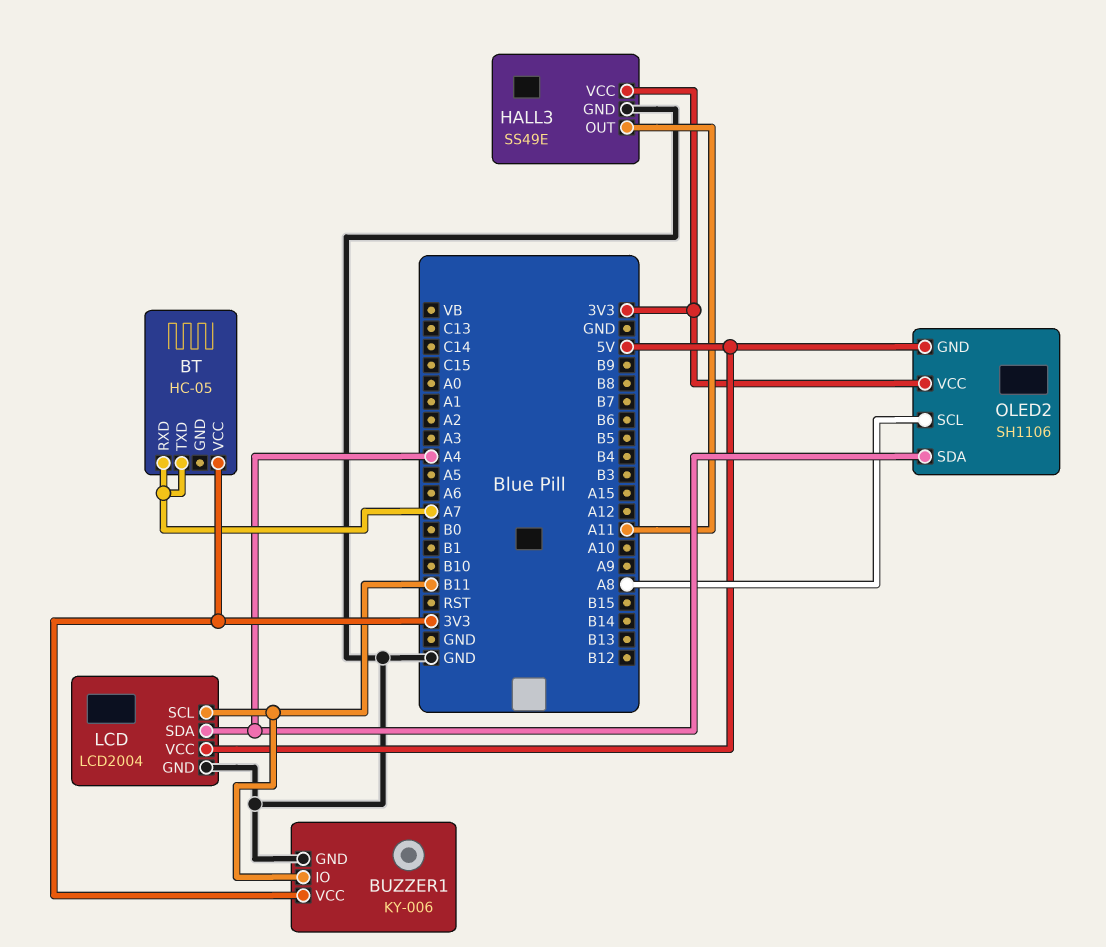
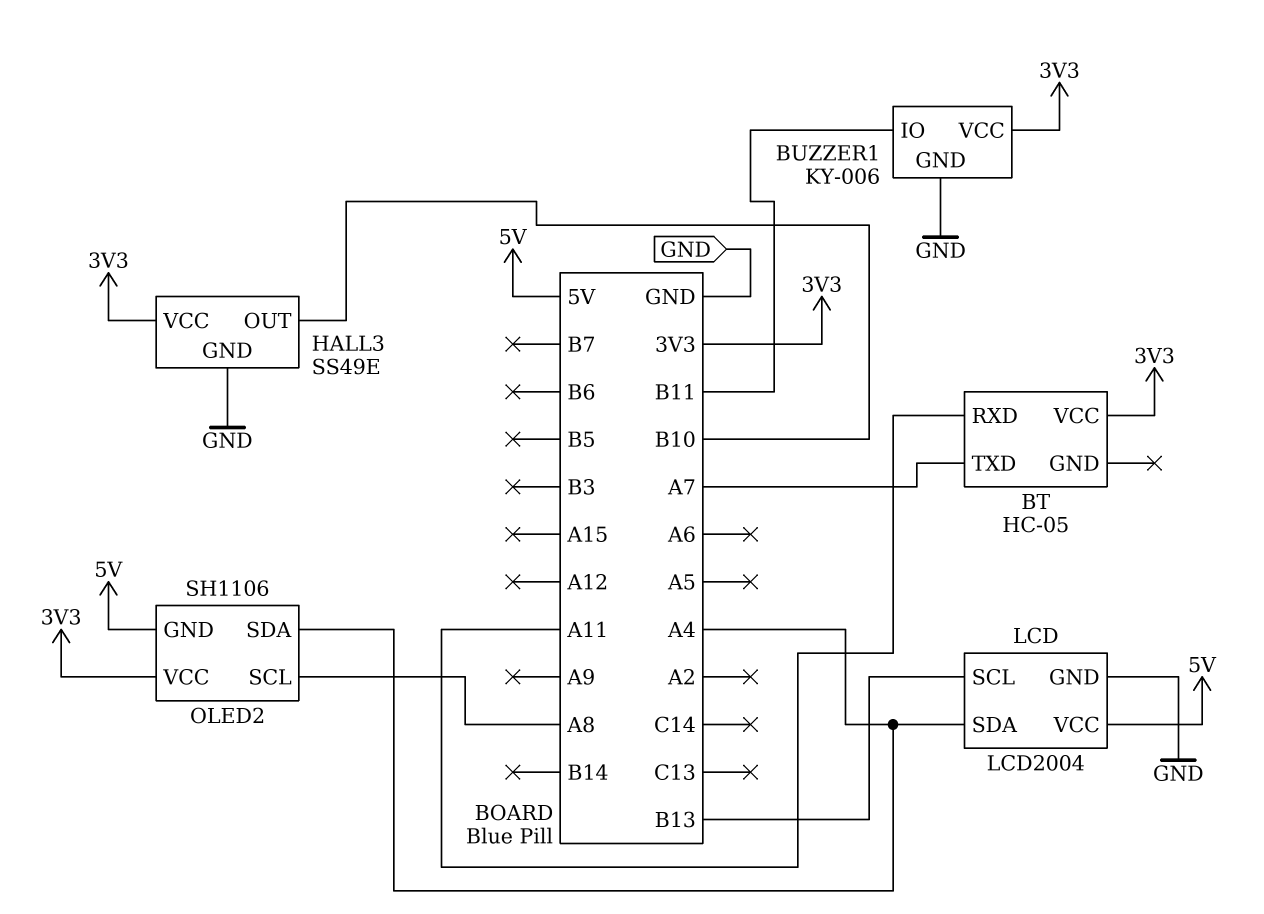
BT pin RXD: A7 -> A11
HALL3 pin OUT: A11 -> B10
LCD pin SCL: B11 -> B13

